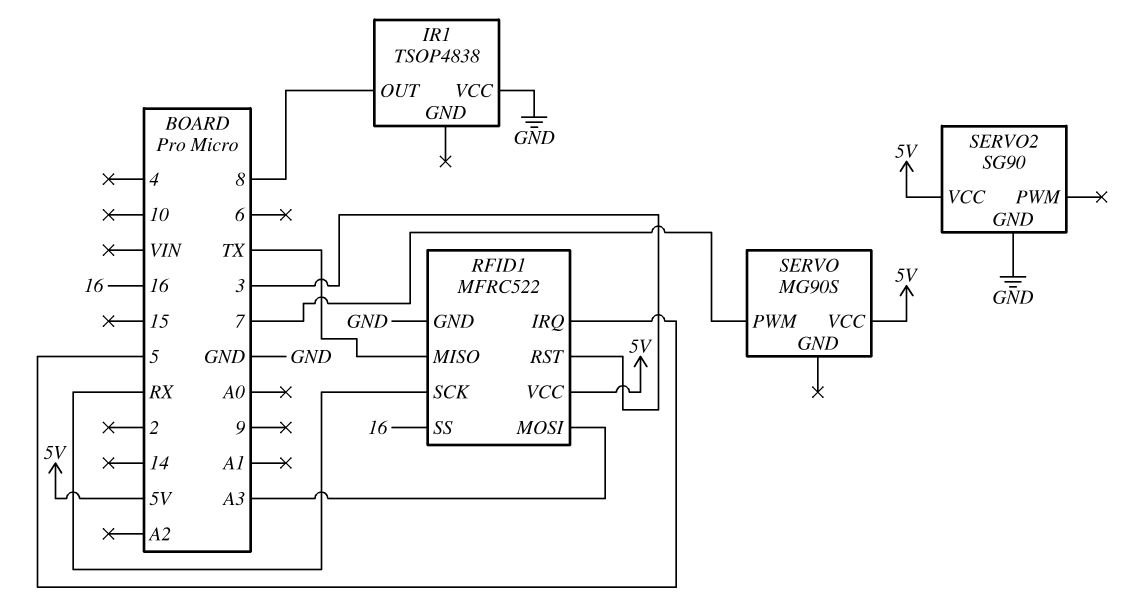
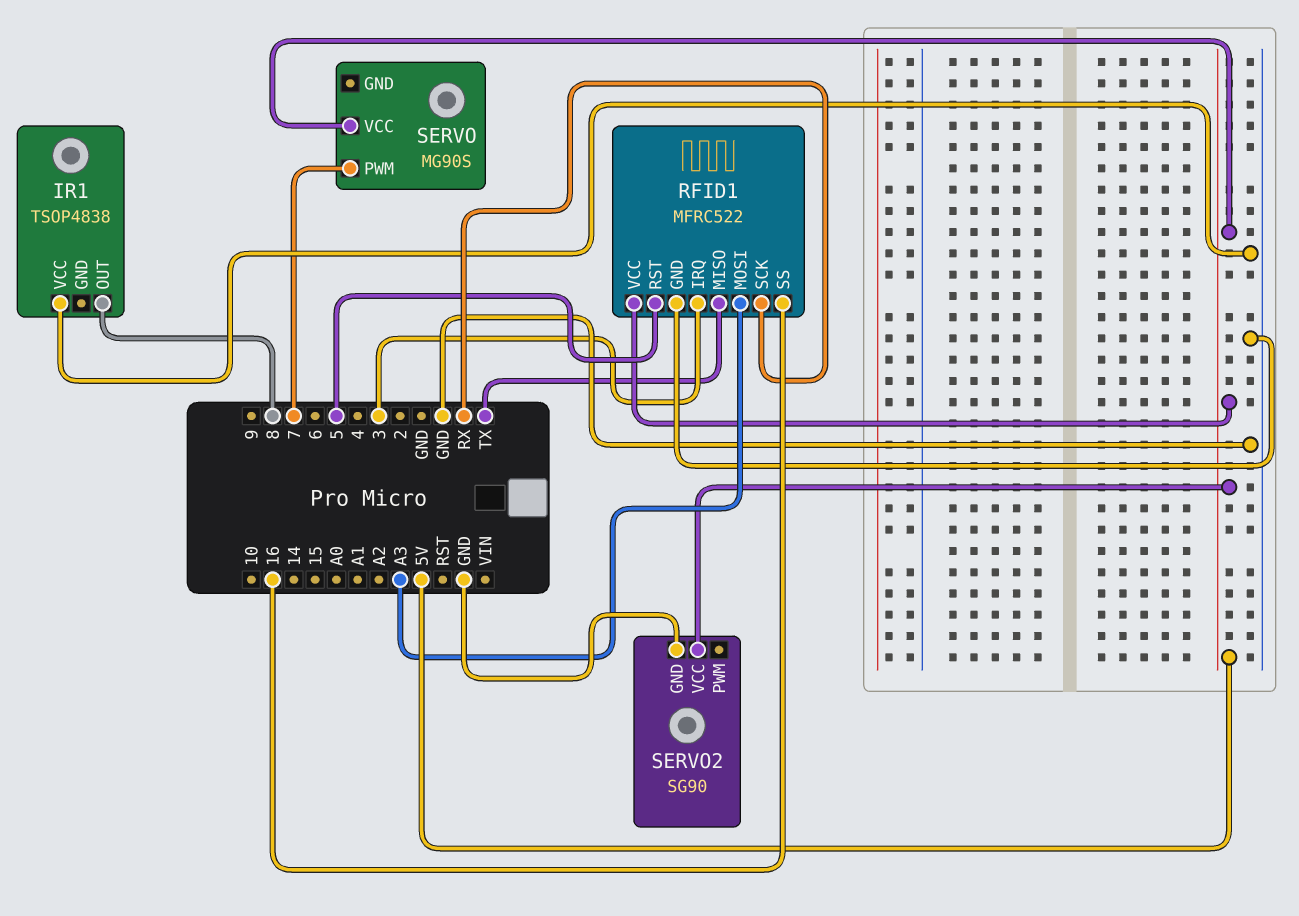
RFID1 pin IRQ: 5 -> 3
RFID1 pin RST: 3 -> 5

